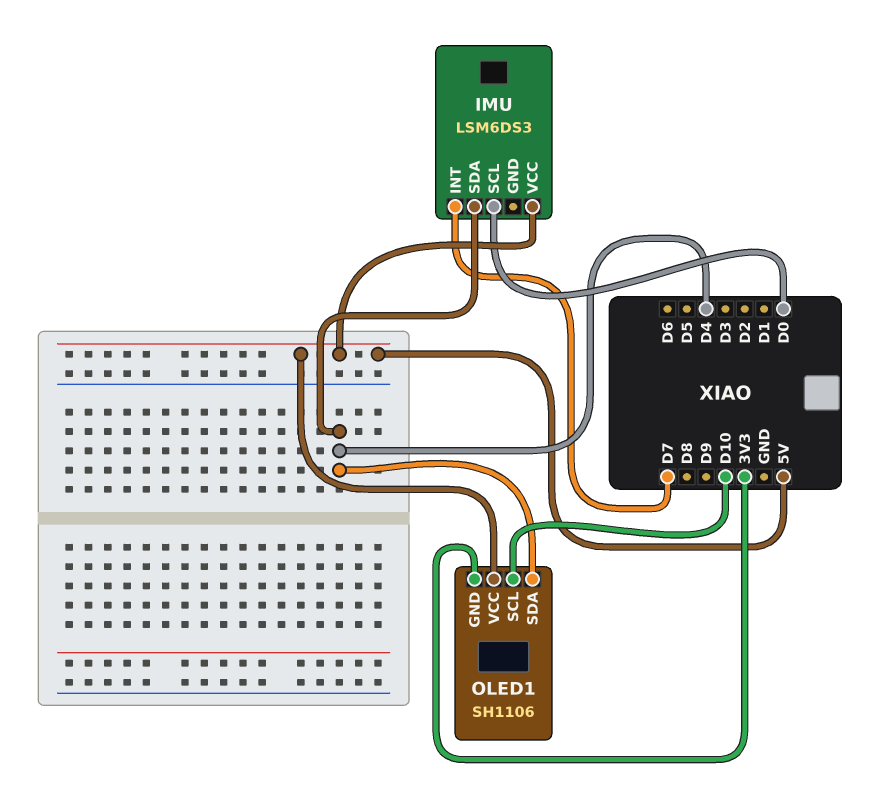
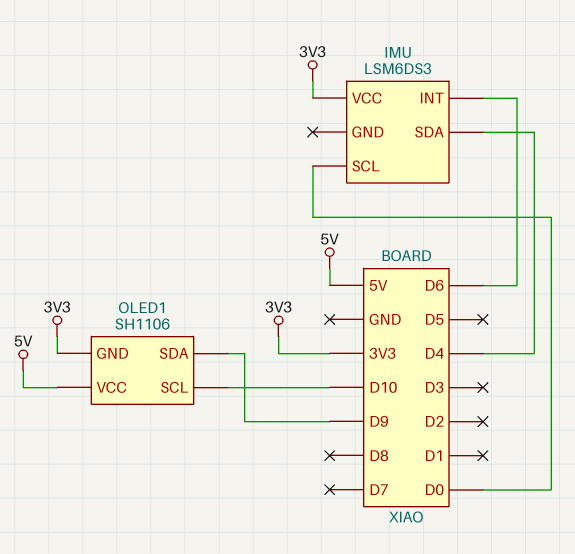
IMU pin INT: D7 -> D6
IMU pin VCC: 5V -> 3V3
OLED1 pin SDA: D4 -> D9

